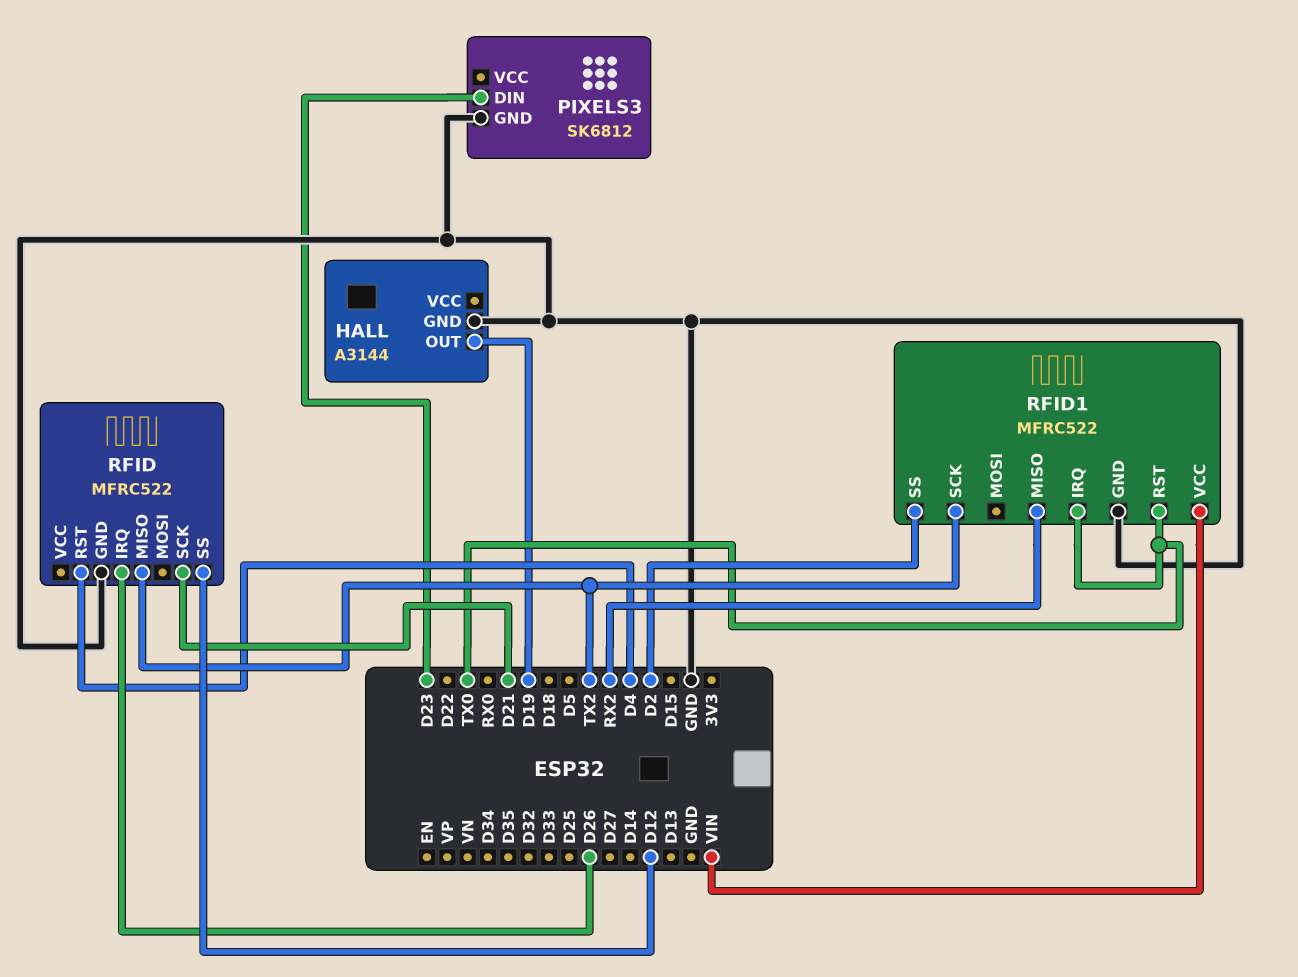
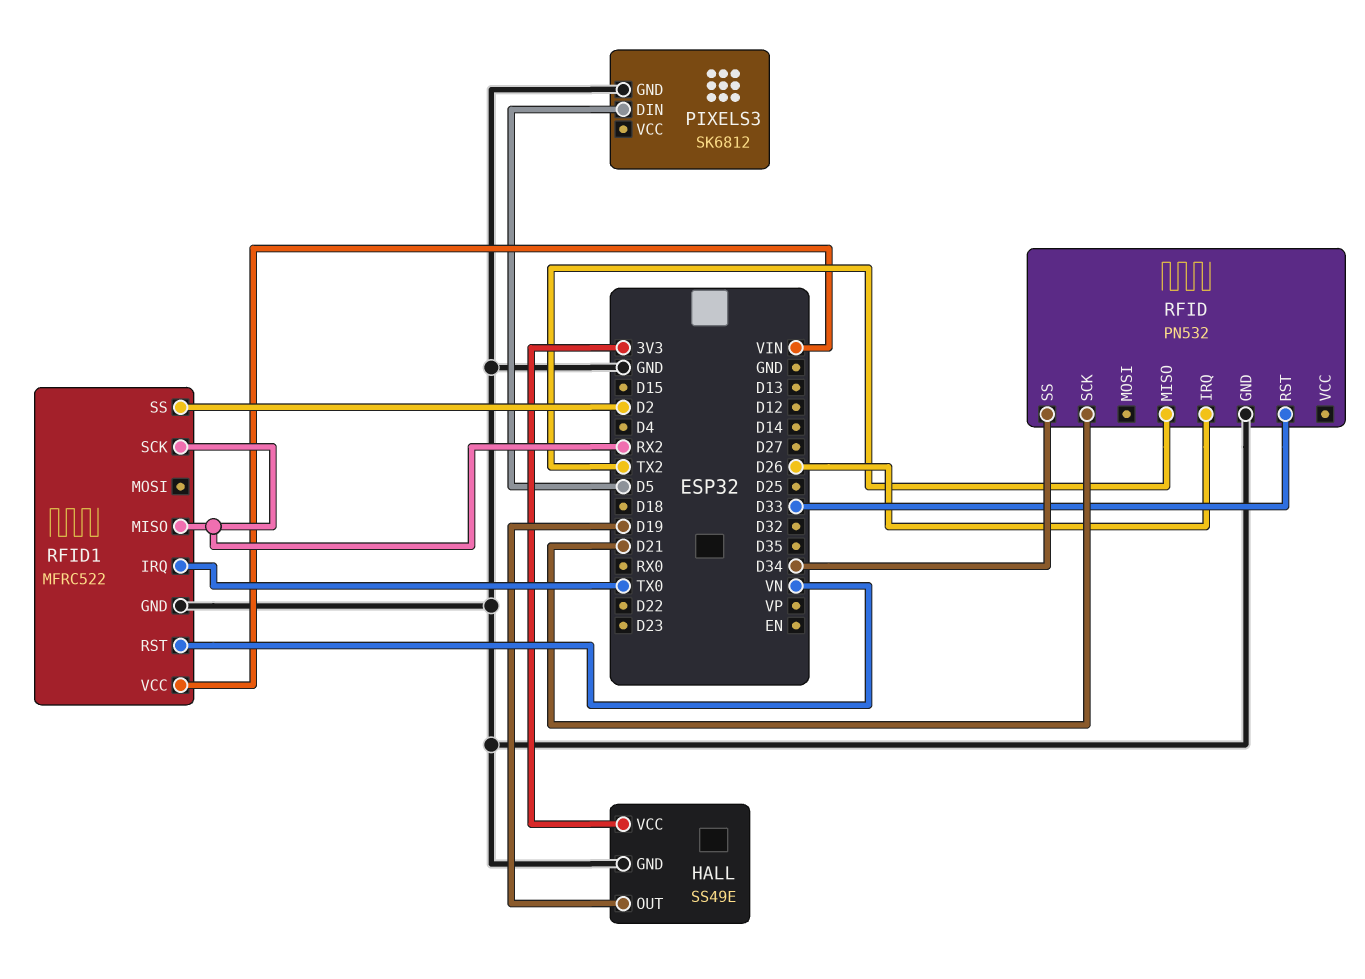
HALL: A3144 -> SS49E
HALL pin VCC: none -> 3V3
PIXELS3 pin DIN: D23 -> D5
RFID: MFRC522 -> PN532
RFID pin RST: D4 -> D33
RFID pin SS: D12 -> D34
RFID1 pin RST: TX0 -> VN
RFID1 pin SCK: TX2 -> RX2

